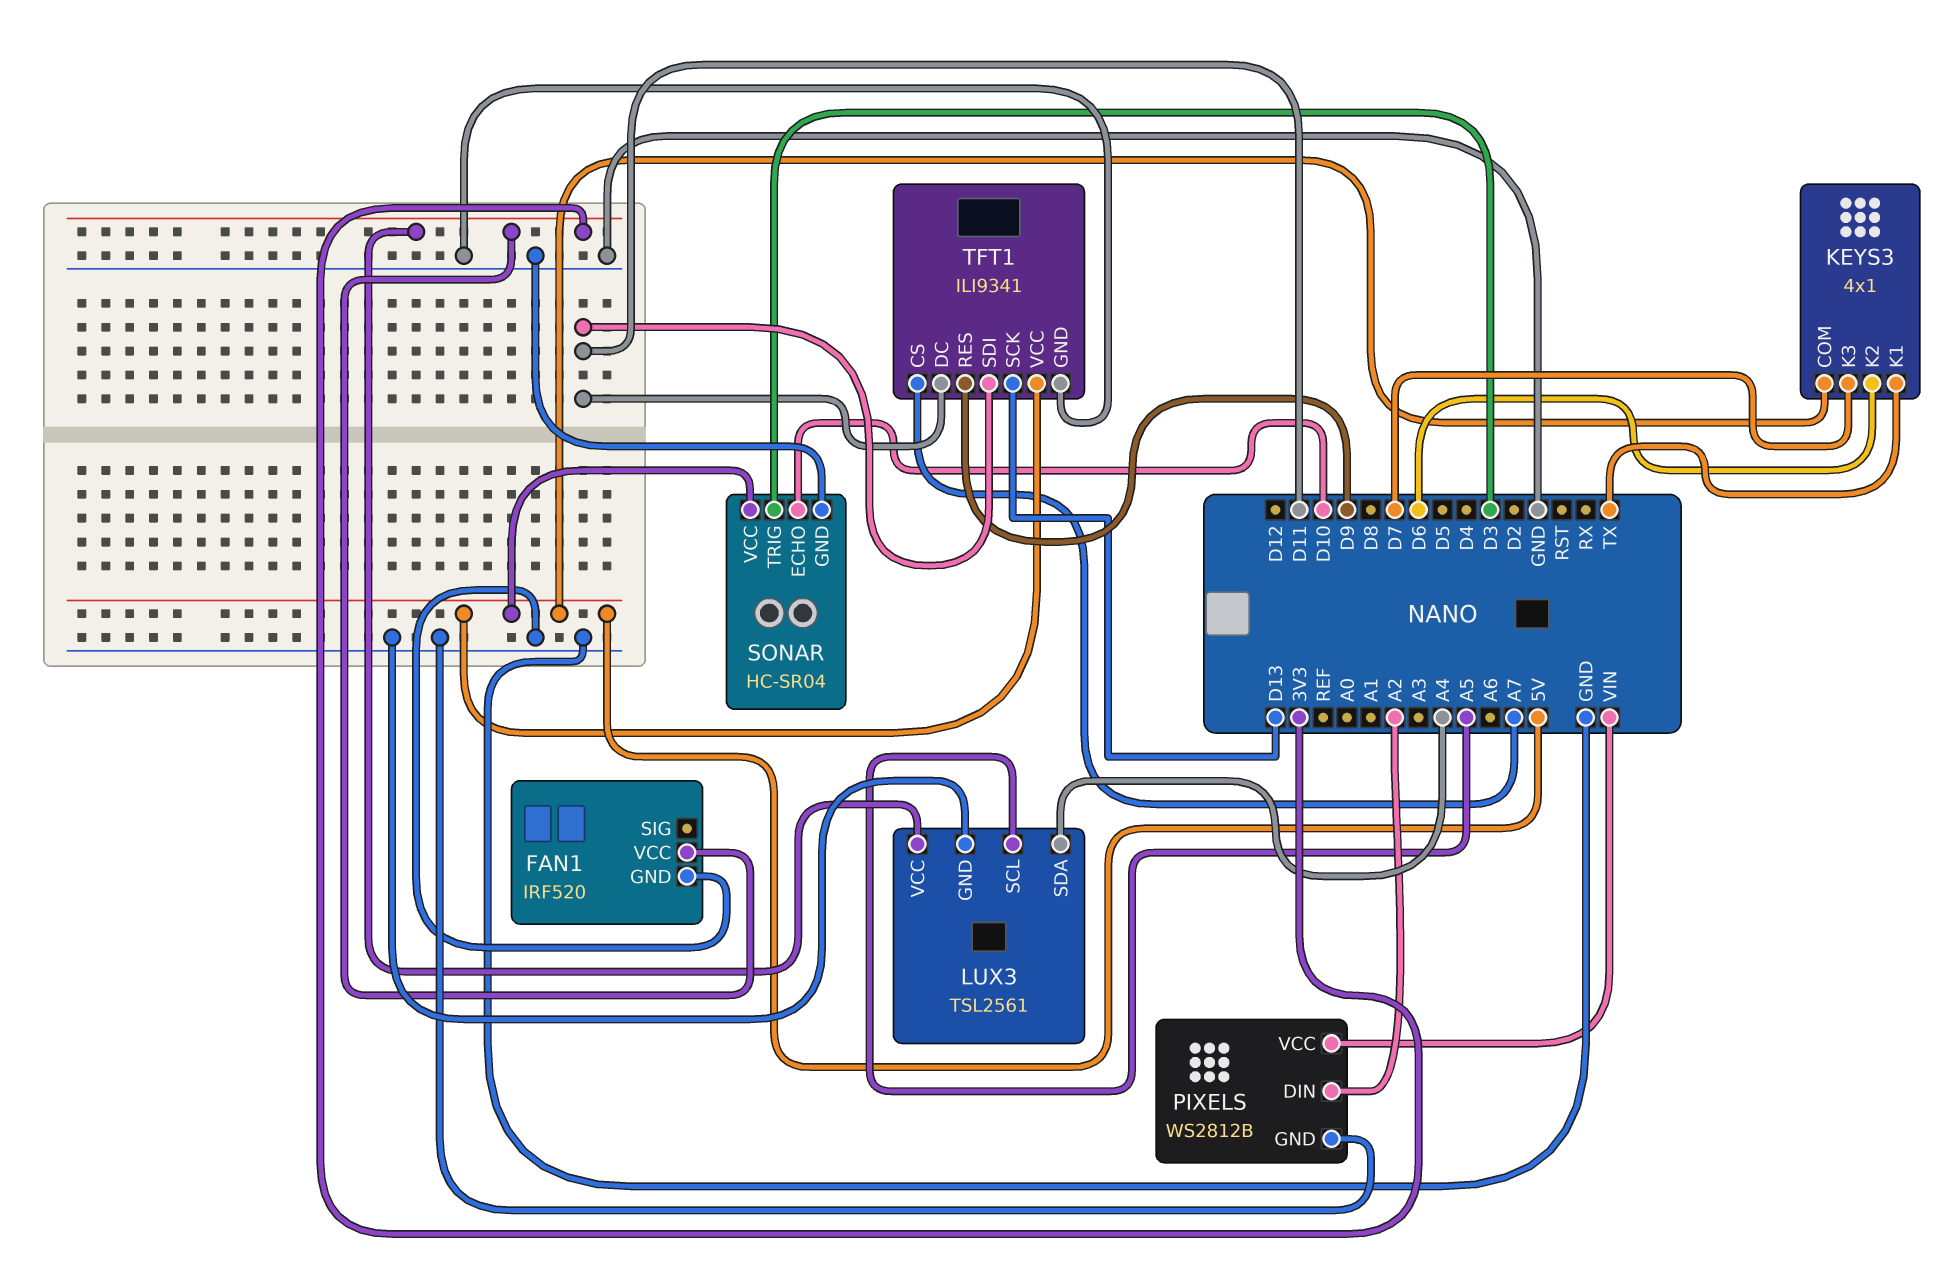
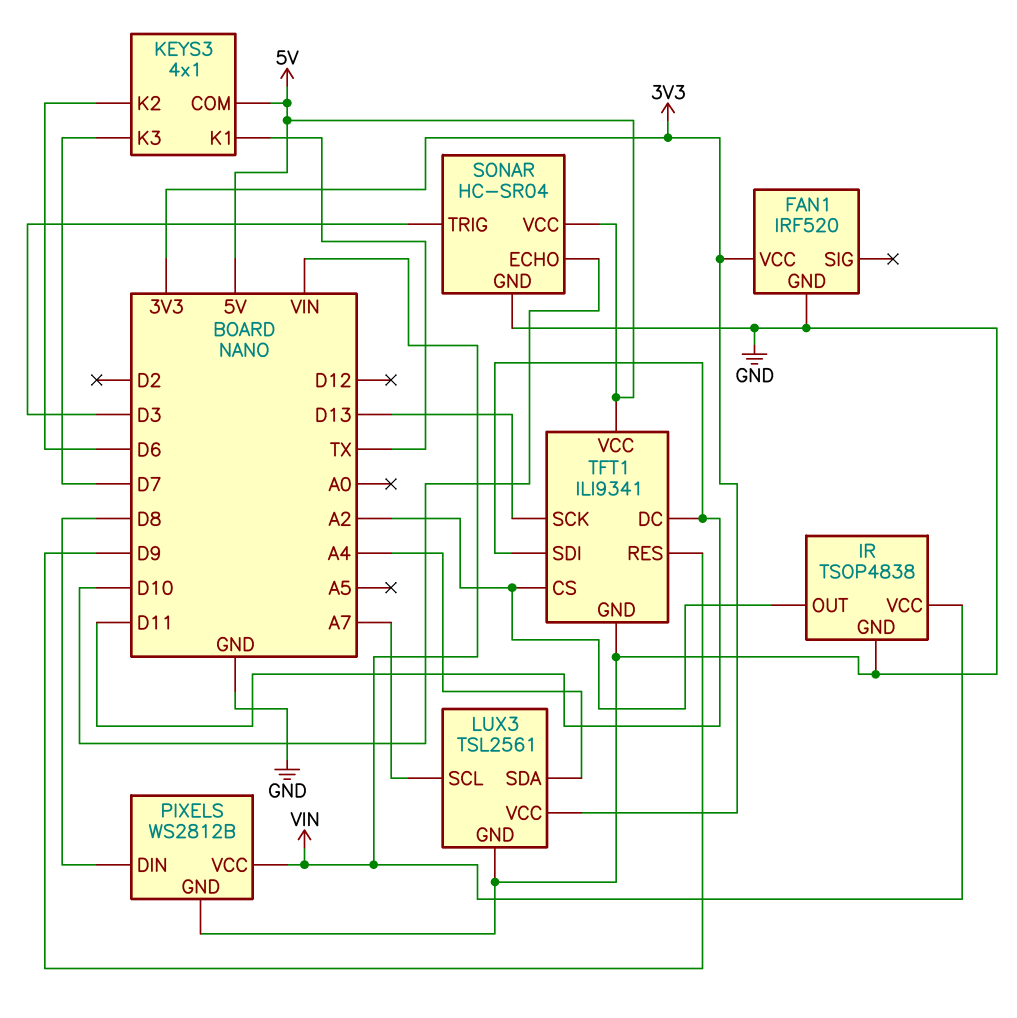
IR: none -> TSOP4838
IR pin GND: none -> GND
IR pin OUT: none -> A2
IR pin VCC: none -> VIN
LUX3 pin SCL: A5 -> A7
PIXELS pin DIN: A2 -> D8
TFT1 pin CS: A7 -> A2

